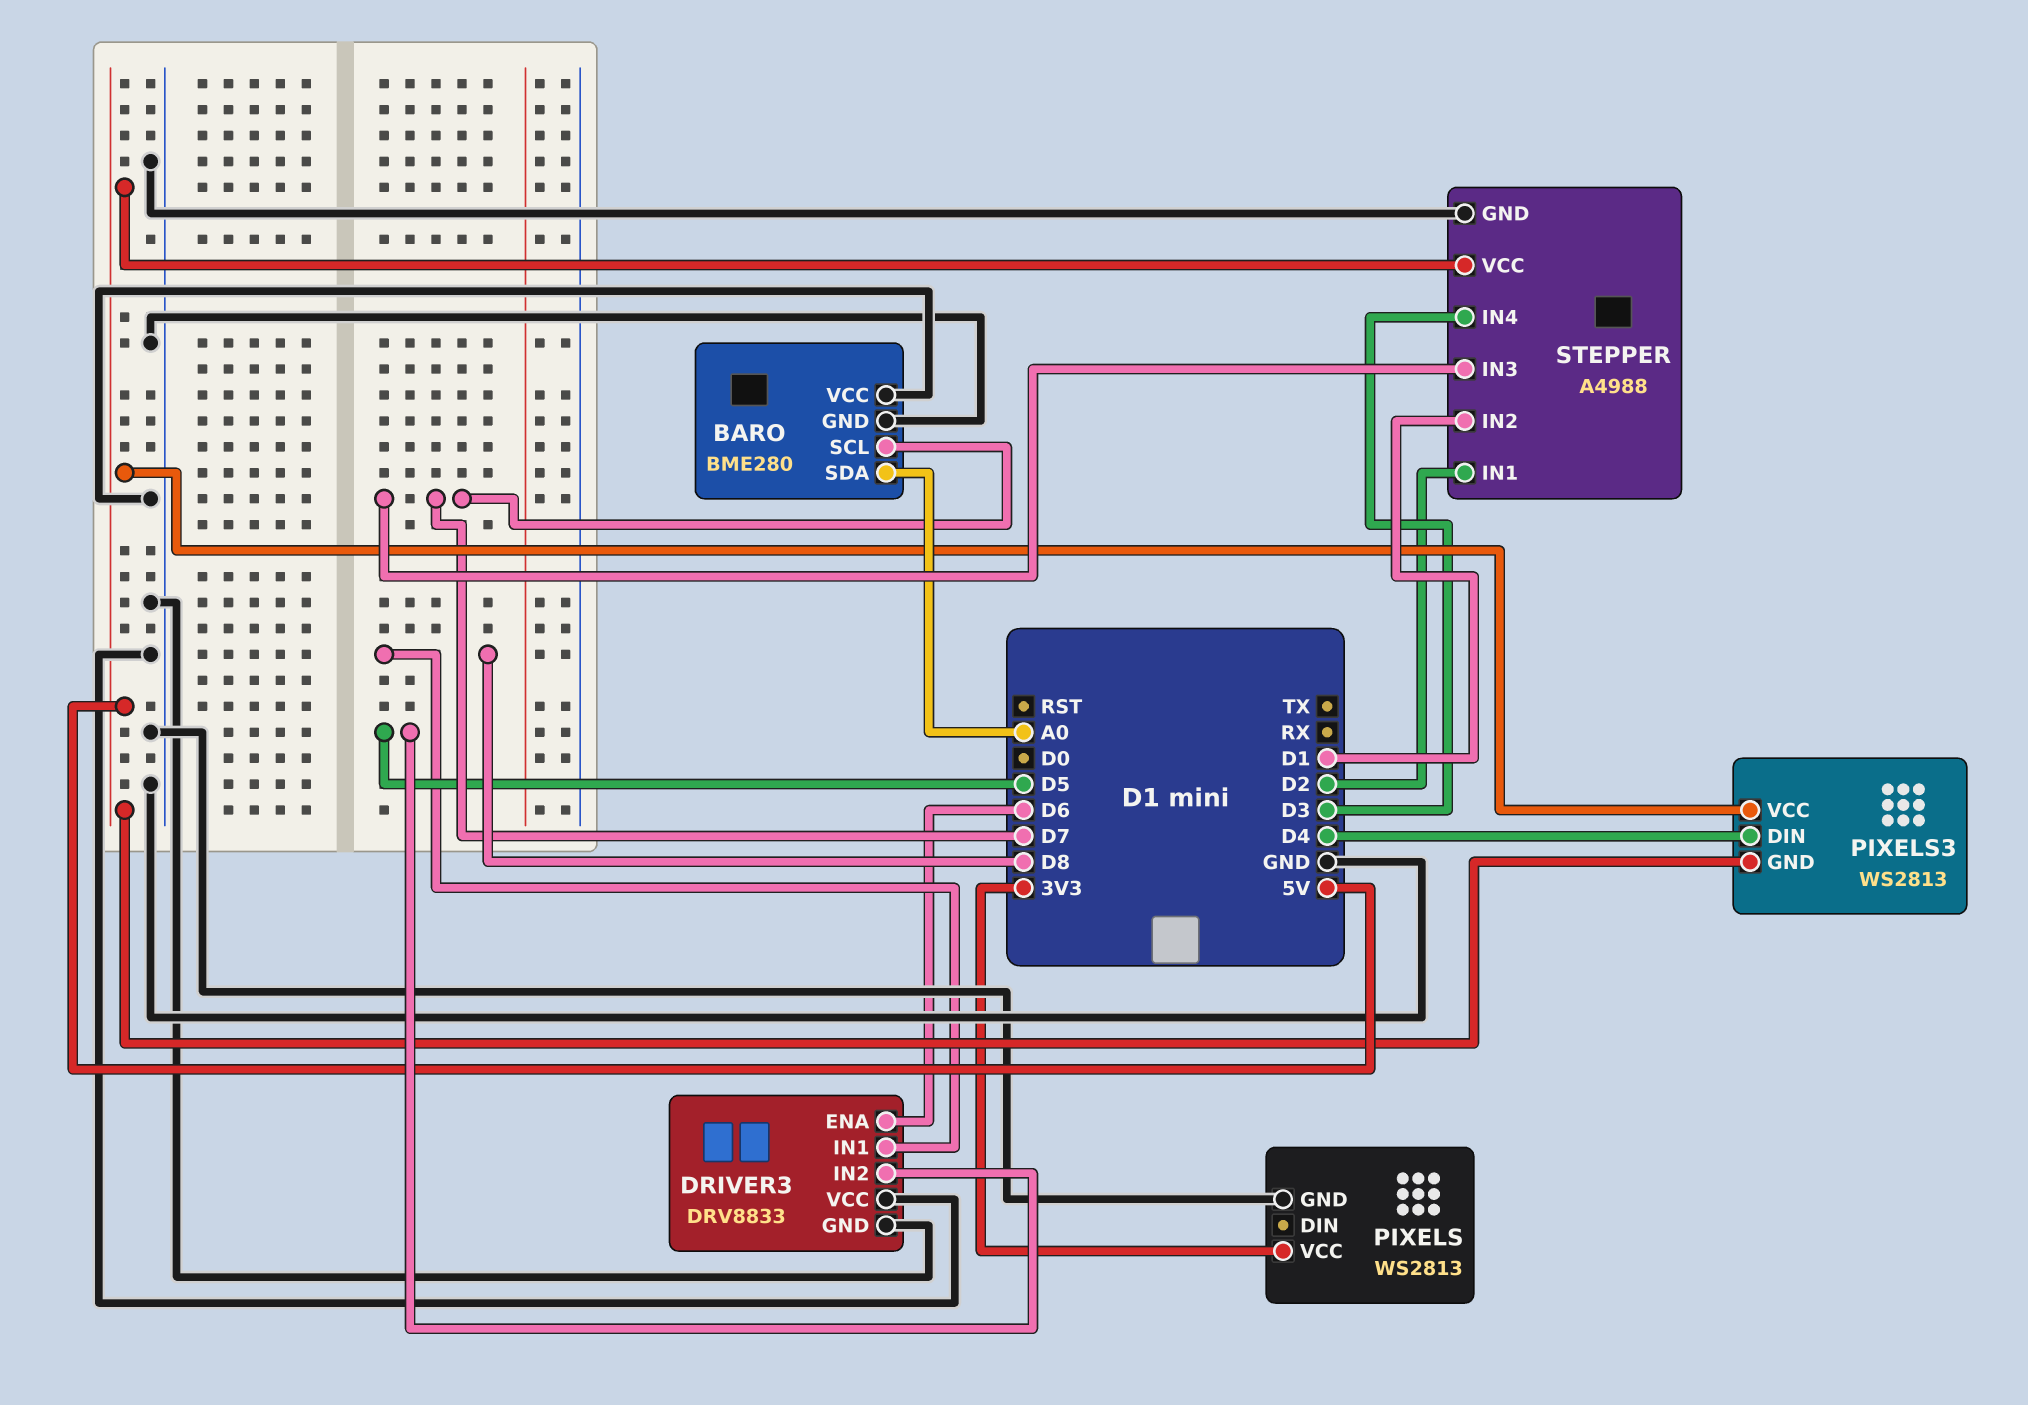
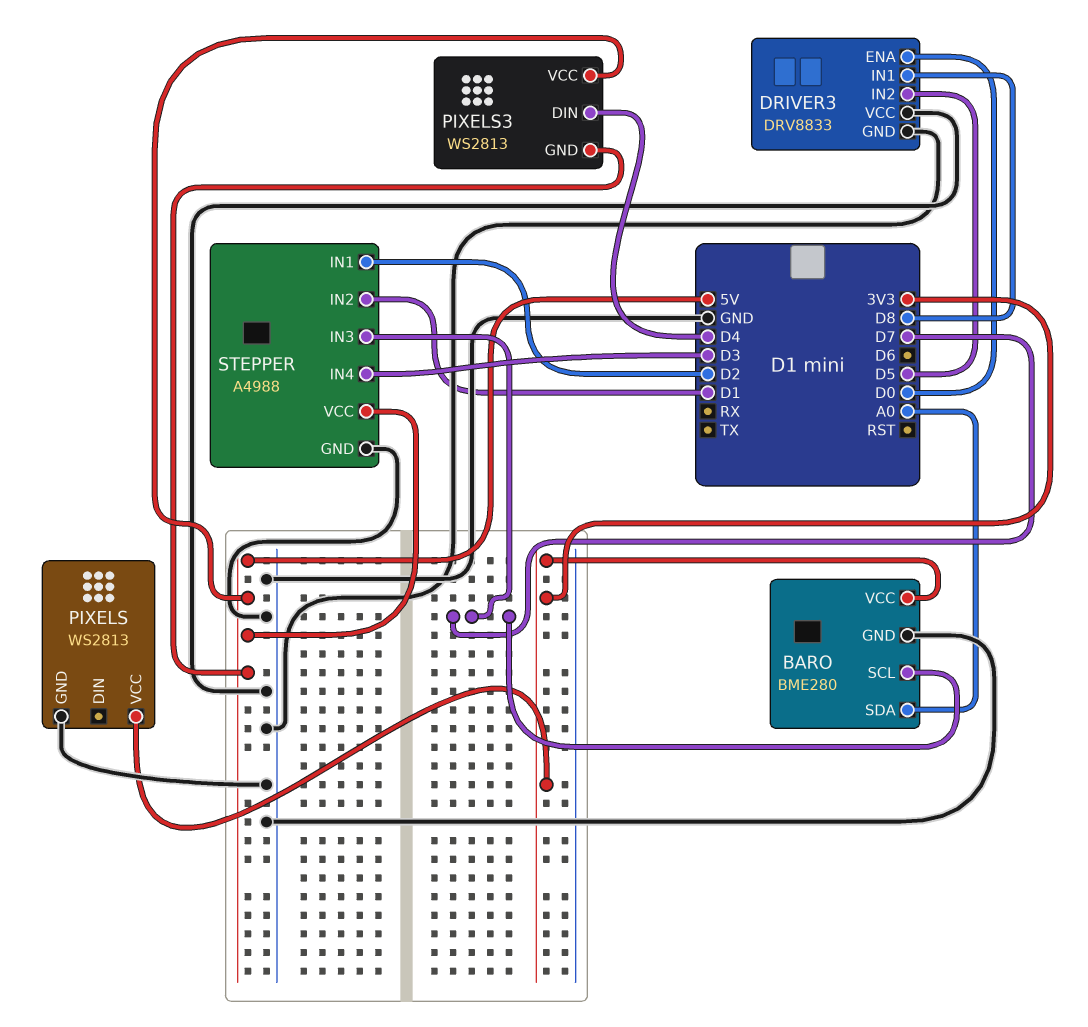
BARO pin VCC: GND -> 3V3
DRIVER3 pin ENA: D6 -> D0

